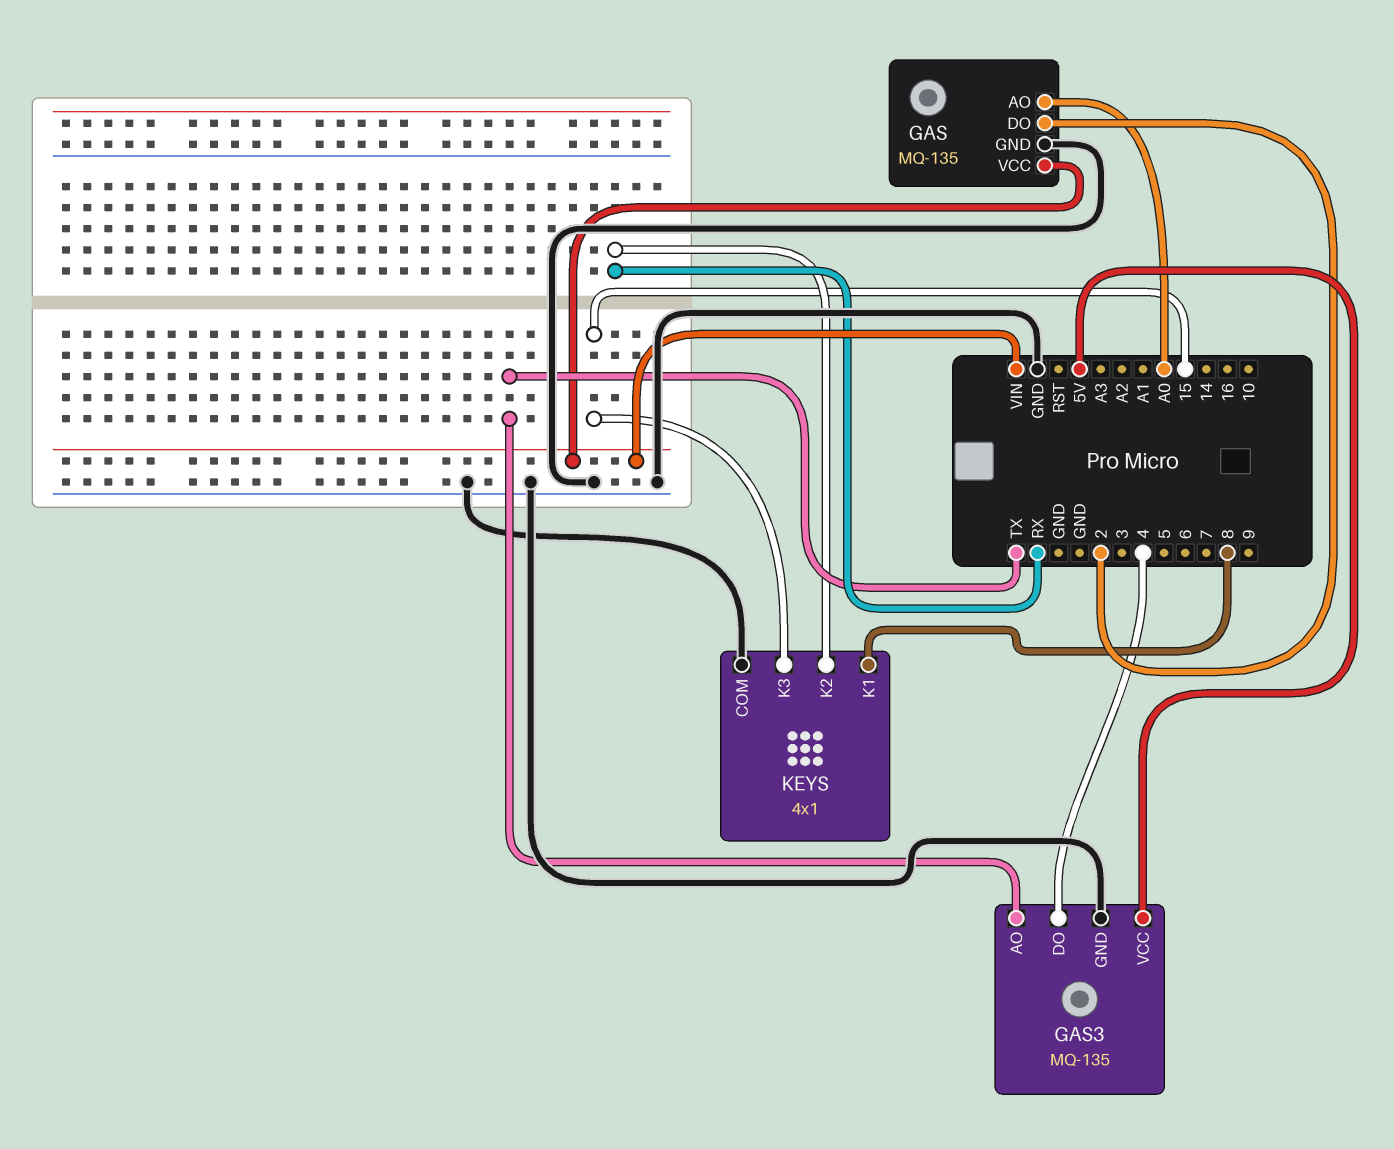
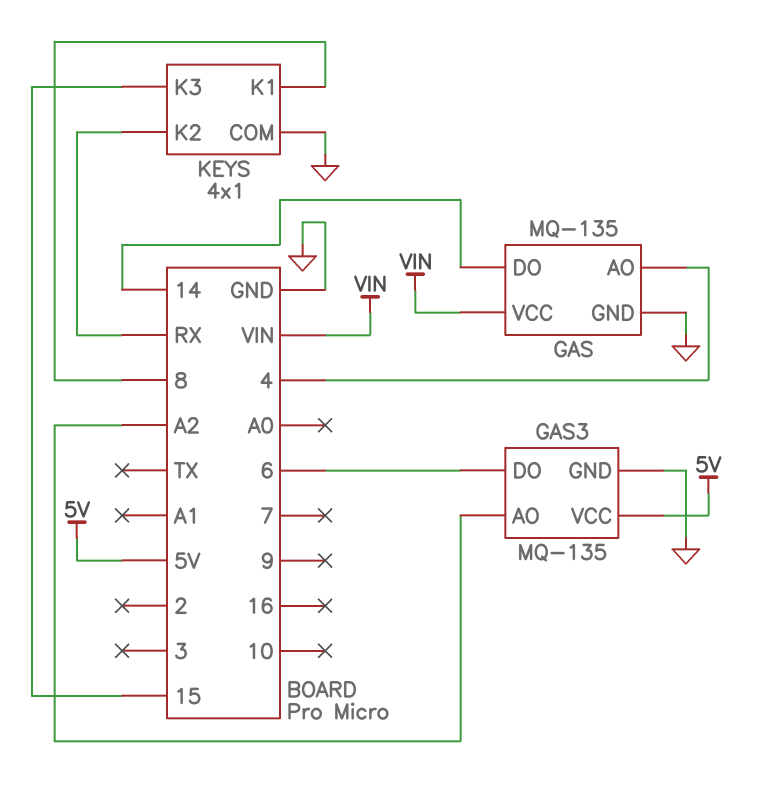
GAS pin AO: A0 -> 4
GAS pin DO: 2 -> 14
GAS3 pin AO: TX -> A2
GAS3 pin DO: 4 -> 6

